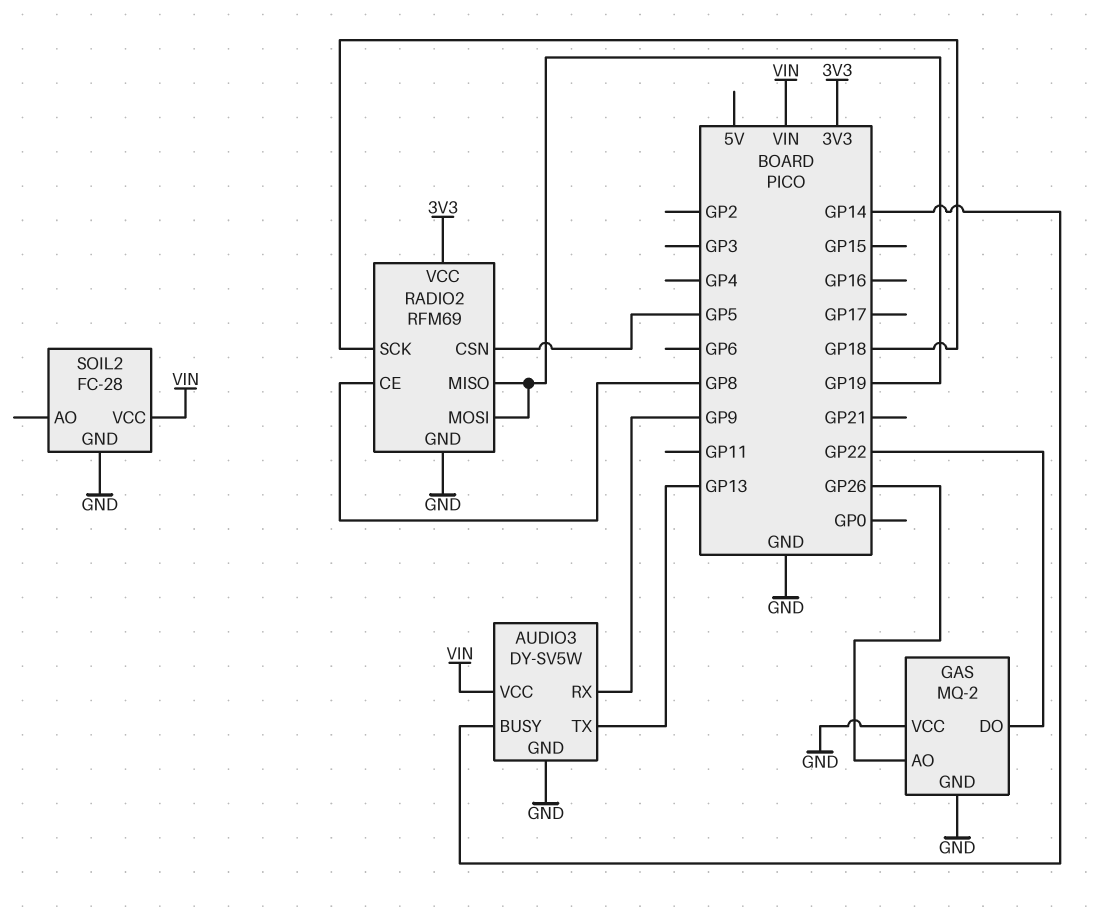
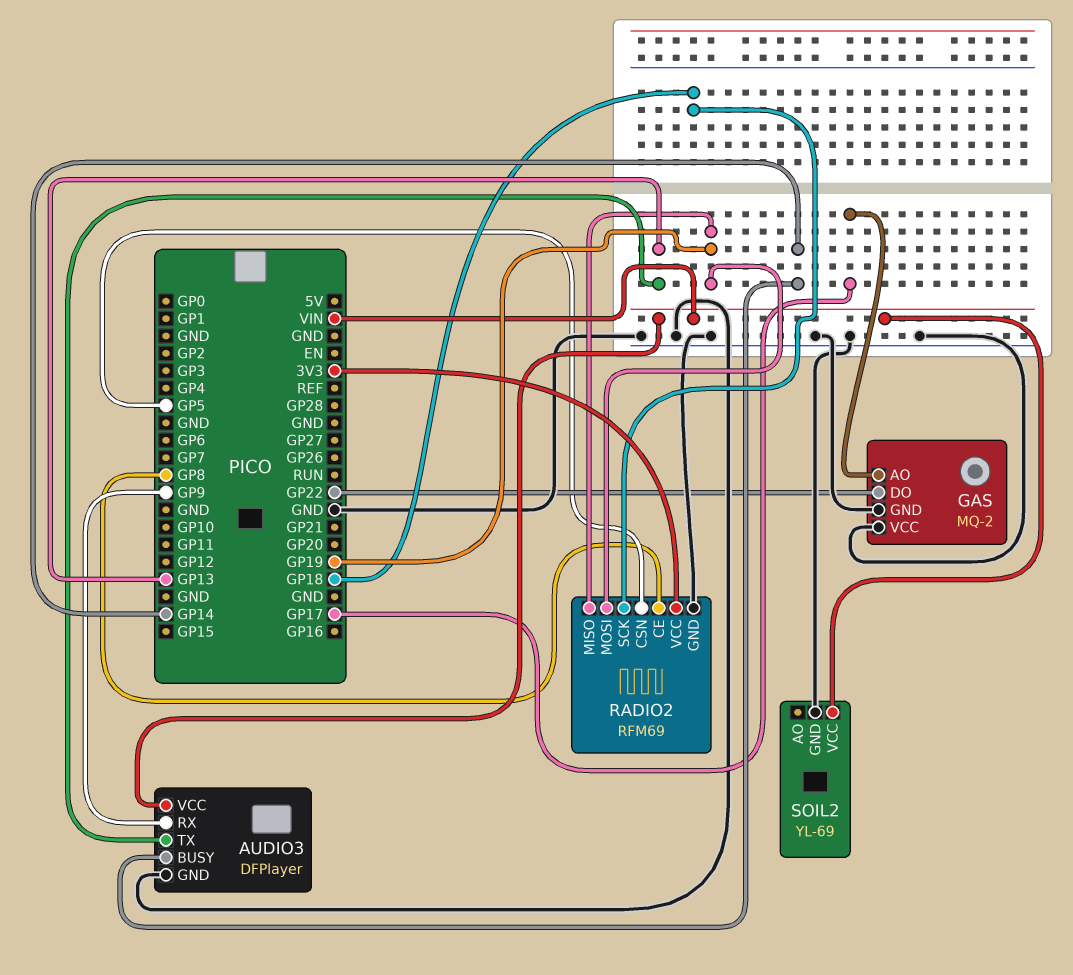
AUDIO3: DY-SV5W -> DFPlayer
GAS pin AO: GP26 -> GP17
SOIL2: FC-28 -> YL-69

